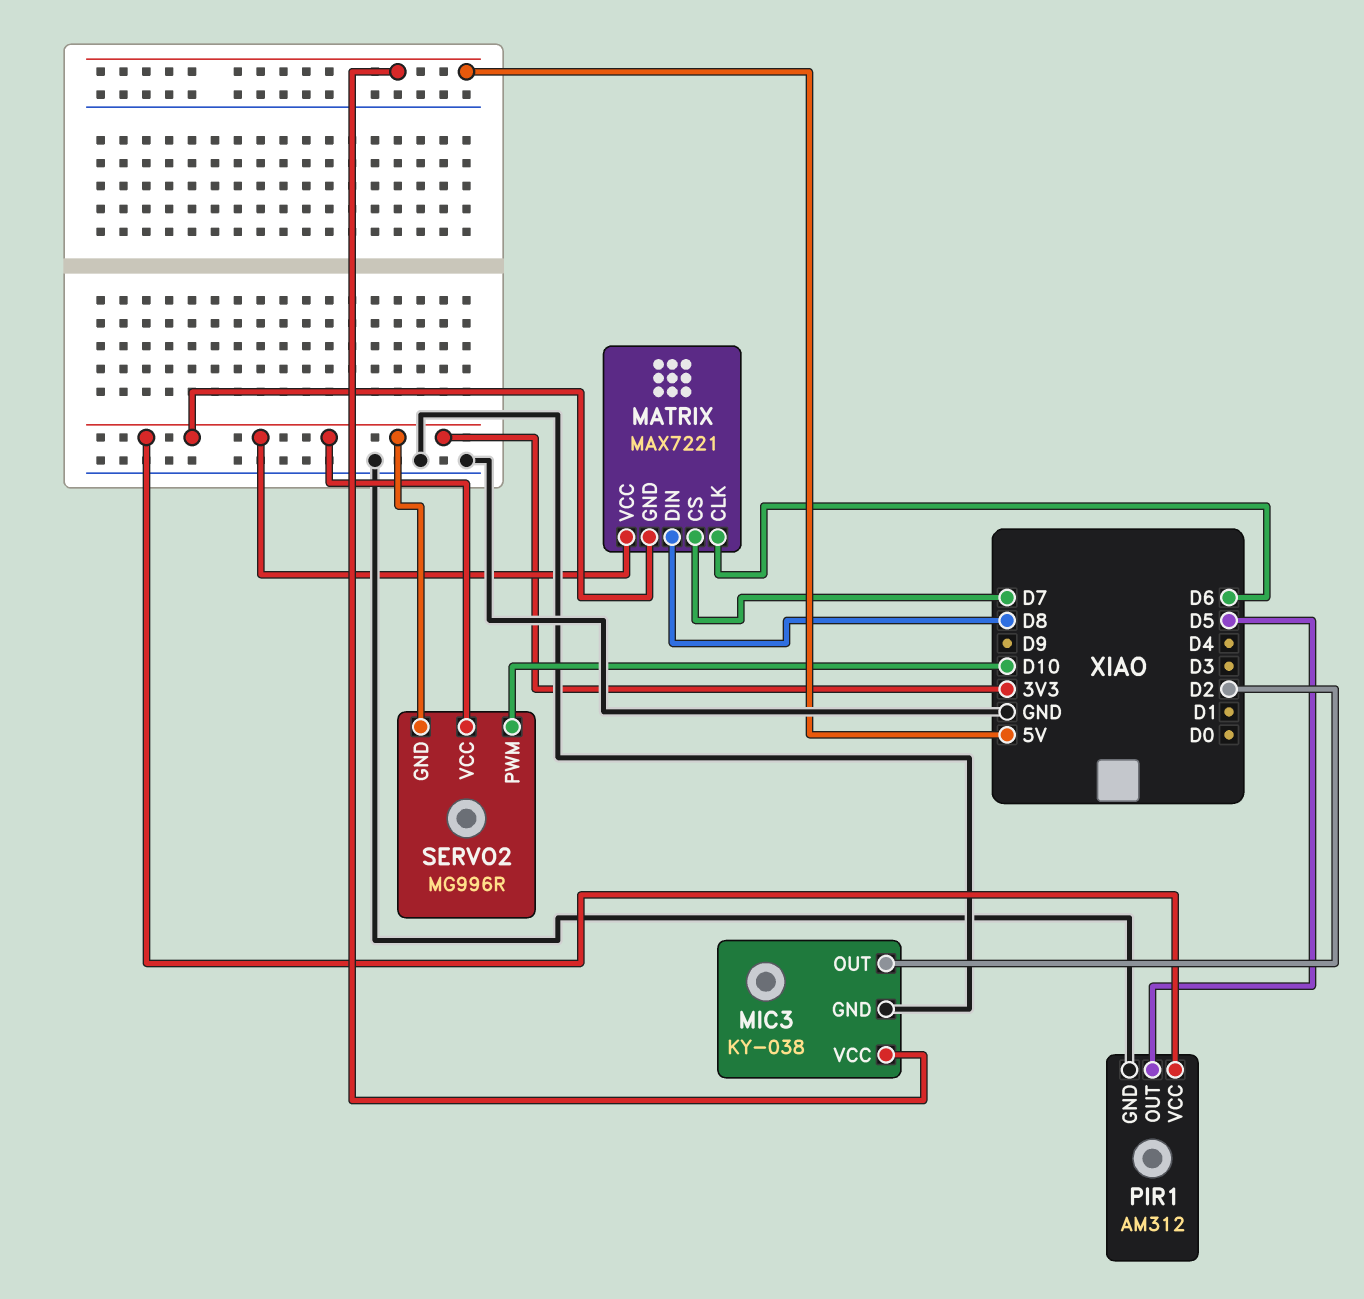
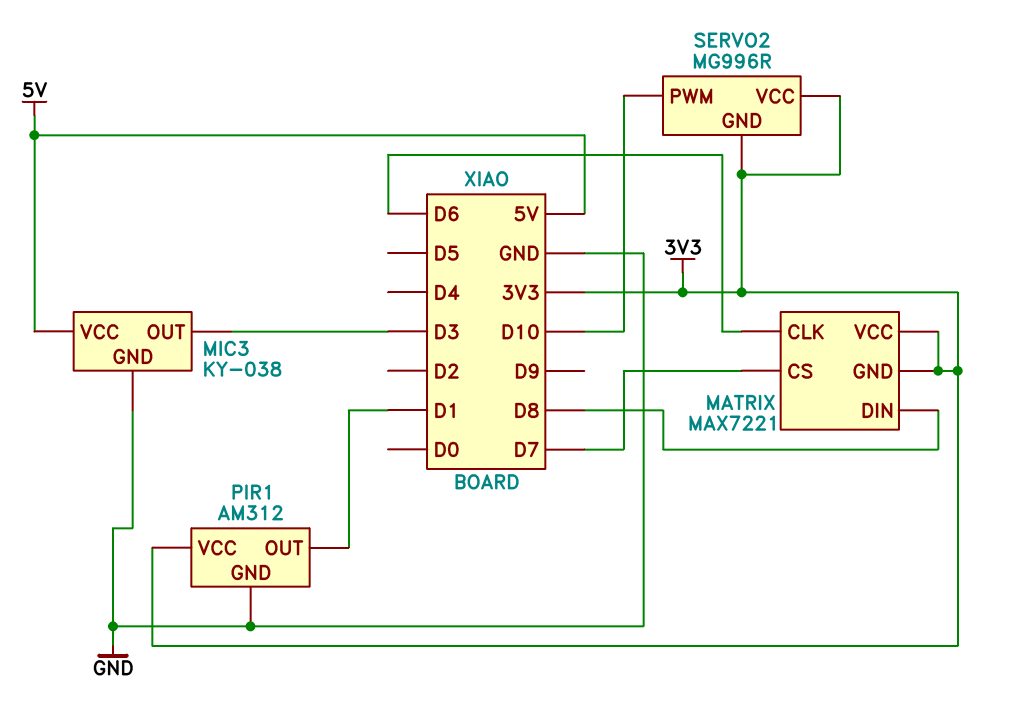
MIC3 pin OUT: D2 -> D3
PIR1 pin OUT: D5 -> D1

